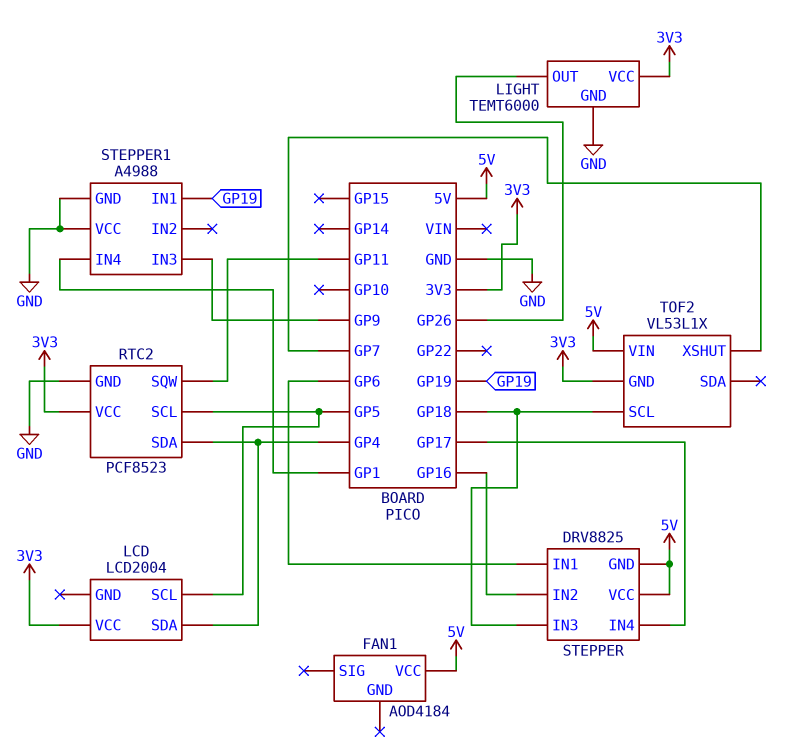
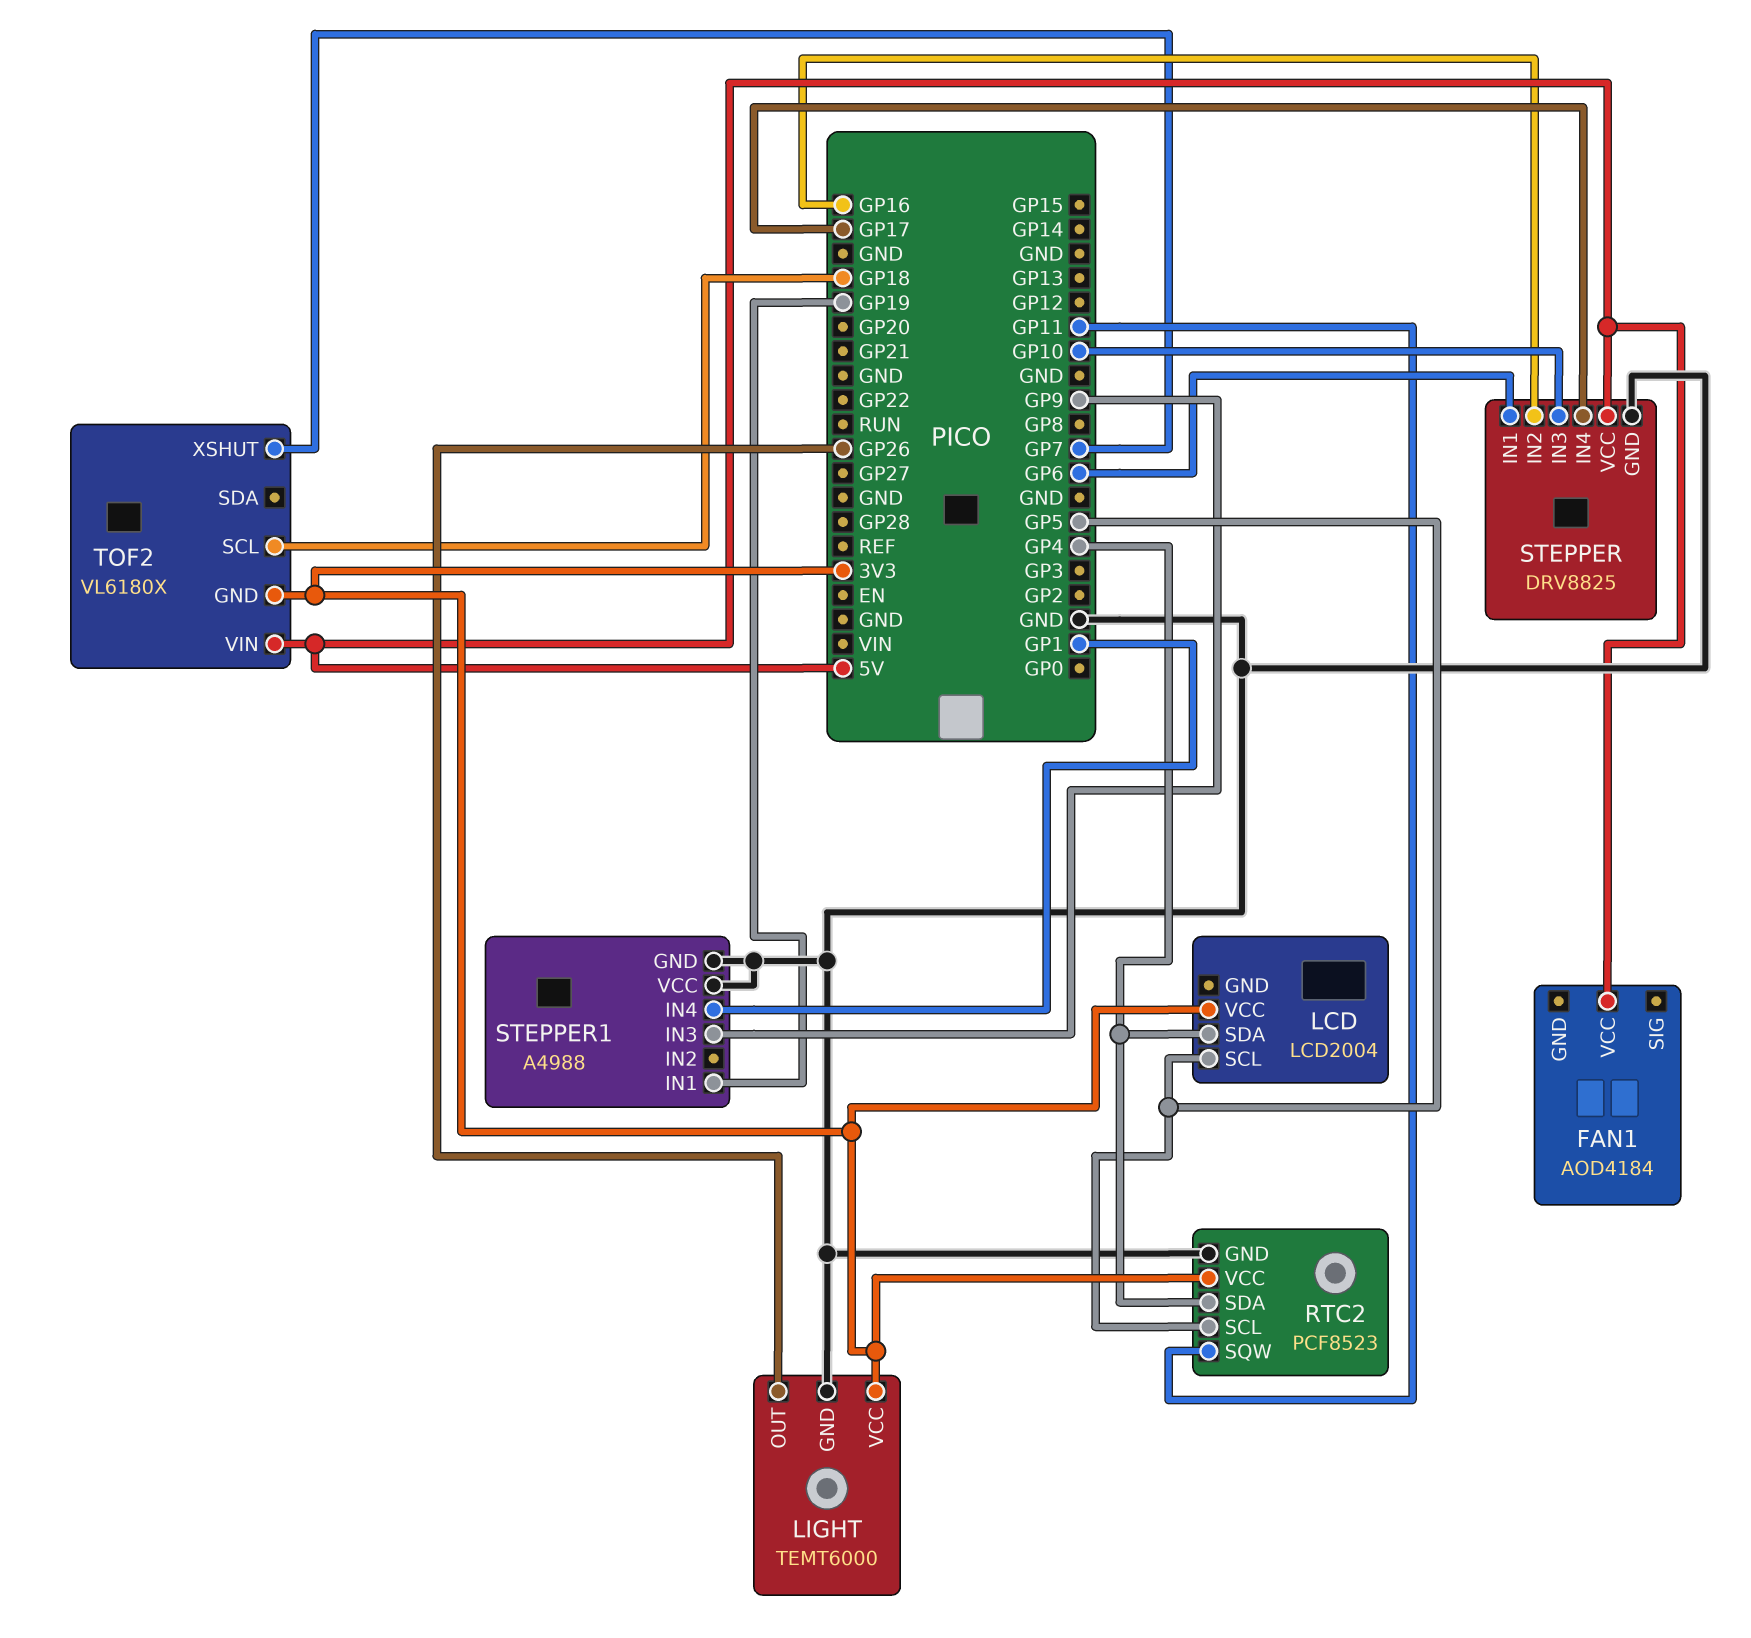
STEPPER pin GND: 5V -> GND
STEPPER pin IN3: GP18 -> GP10
TOF2: VL53L1X -> VL6180X

